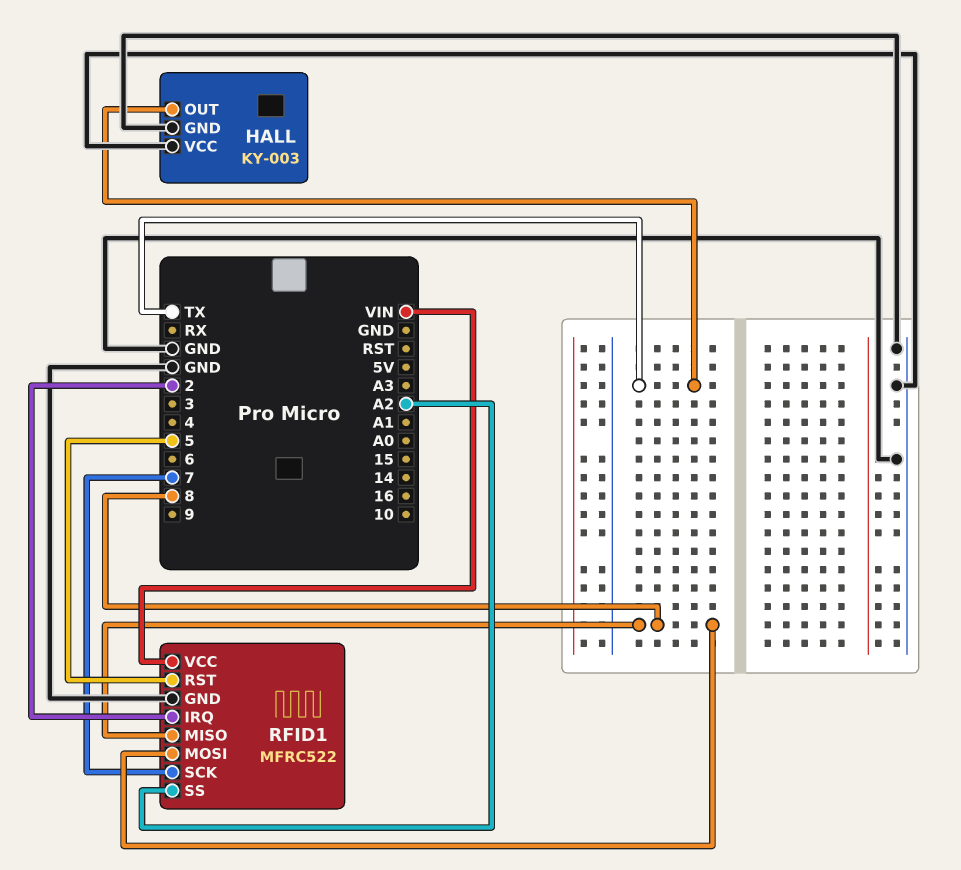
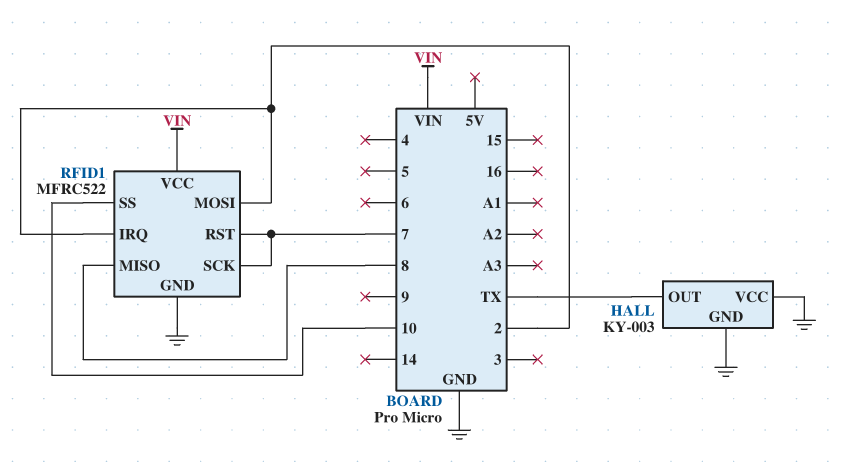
RFID1 pin MOSI: 8 -> 2
RFID1 pin RST: 5 -> 7
RFID1 pin SS: A2 -> 10

